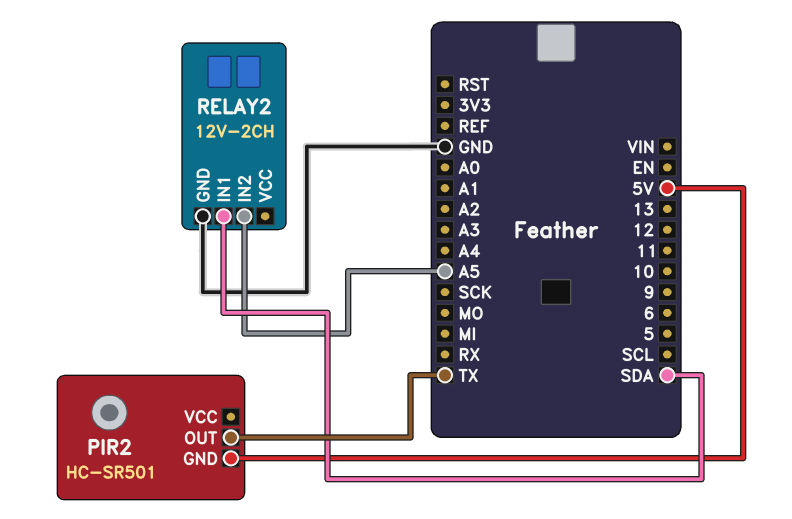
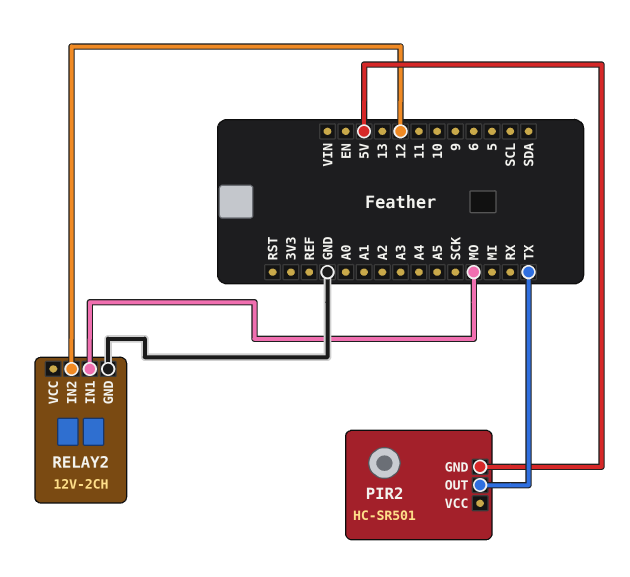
RELAY2 pin IN1: SDA -> MO
RELAY2 pin IN2: A5 -> 12

